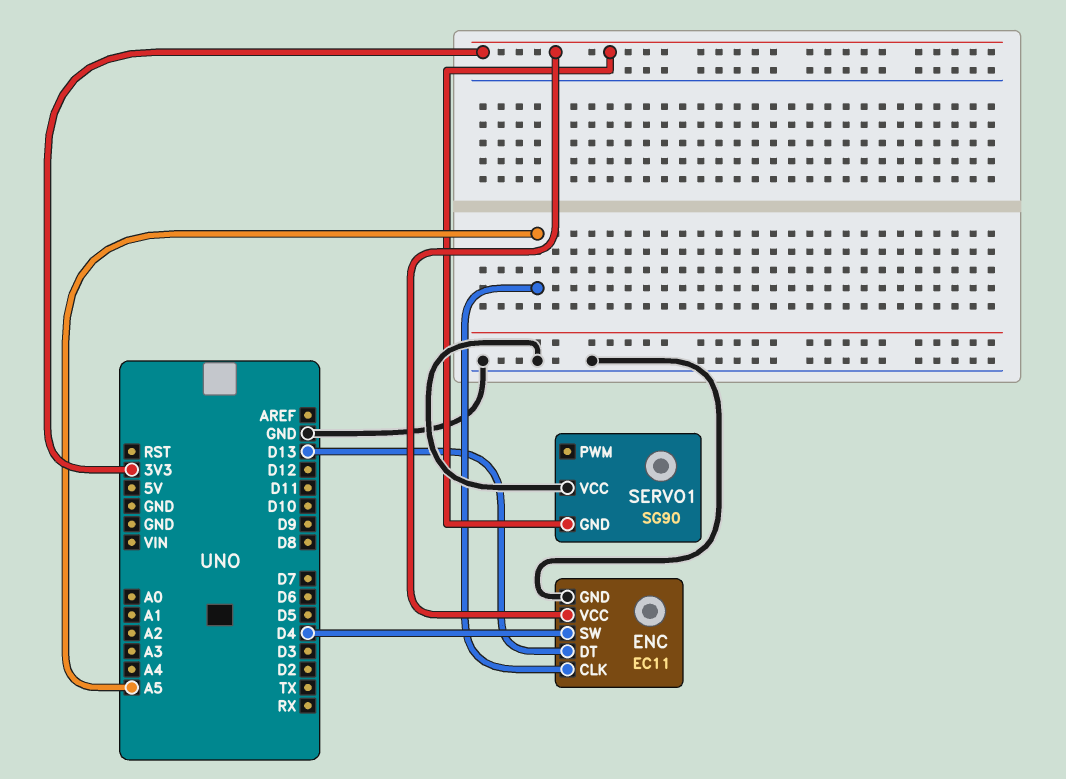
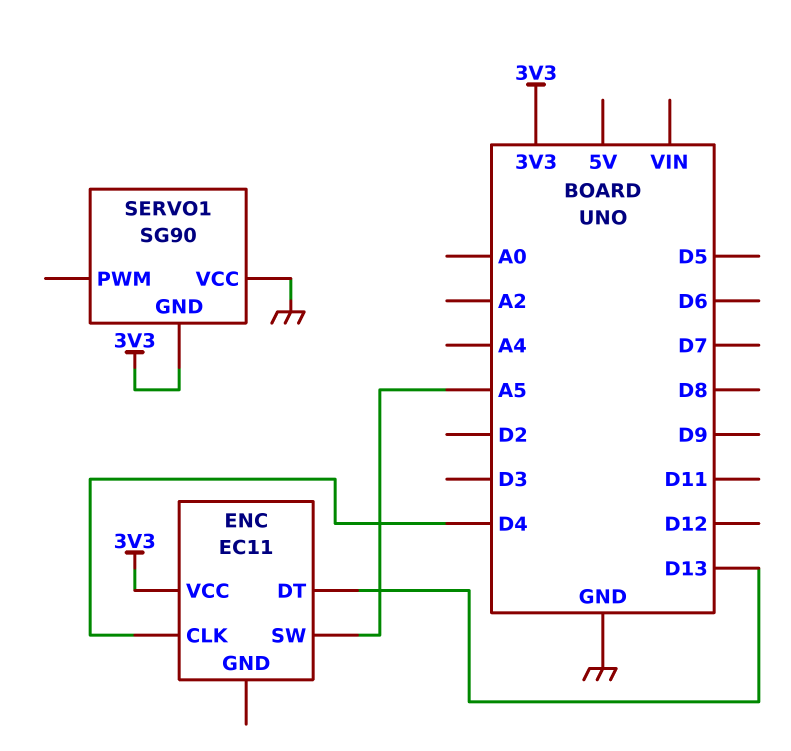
ENC pin CLK: A5 -> D4
ENC pin GND: GND -> none
ENC pin SW: D4 -> A5

